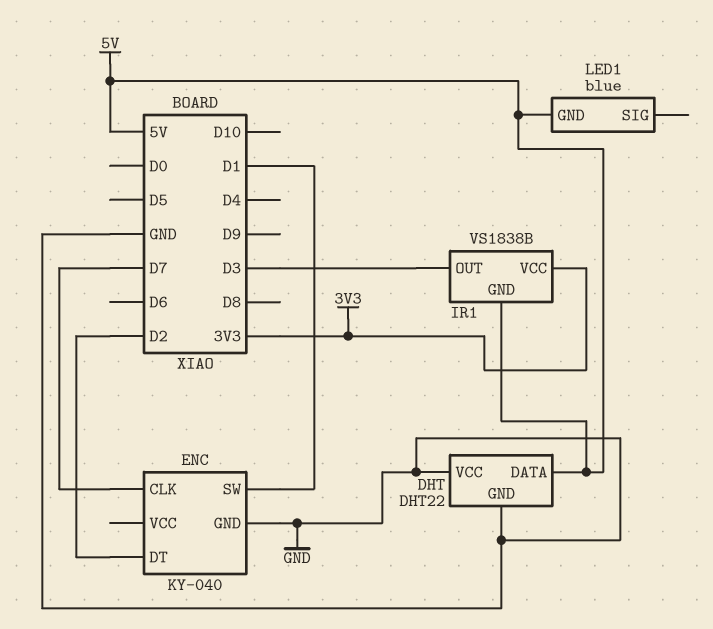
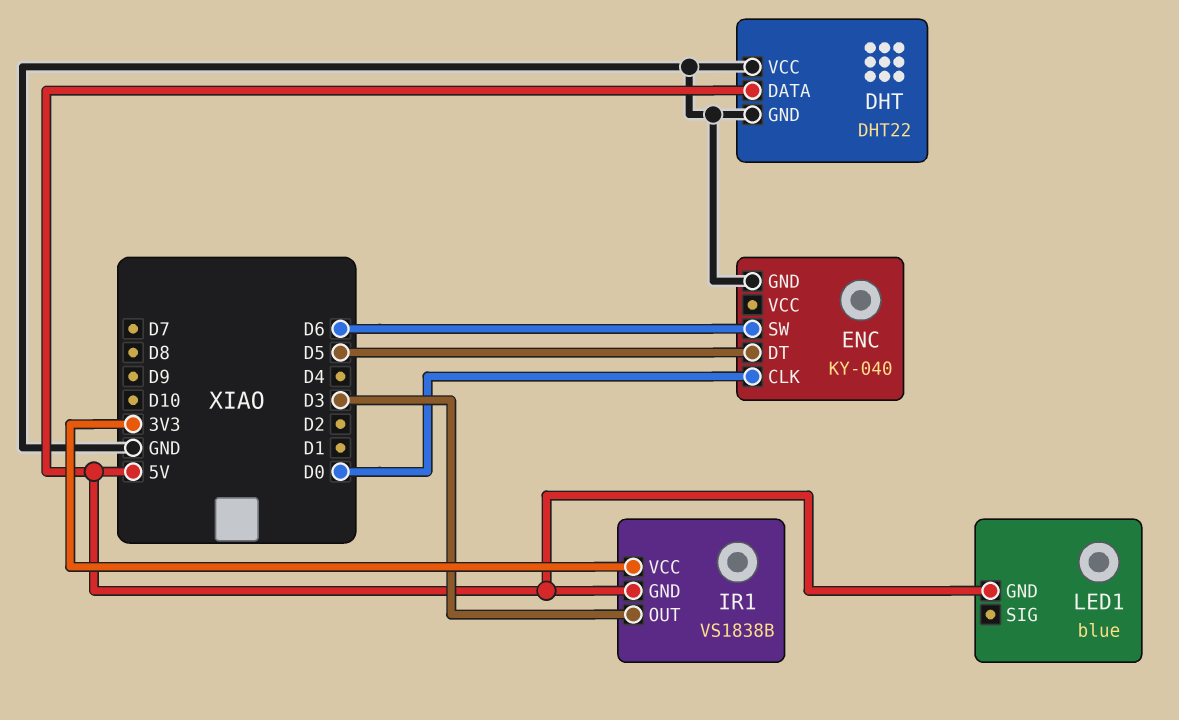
ENC pin CLK: D7 -> D0
ENC pin DT: D2 -> D5
ENC pin SW: D1 -> D6

